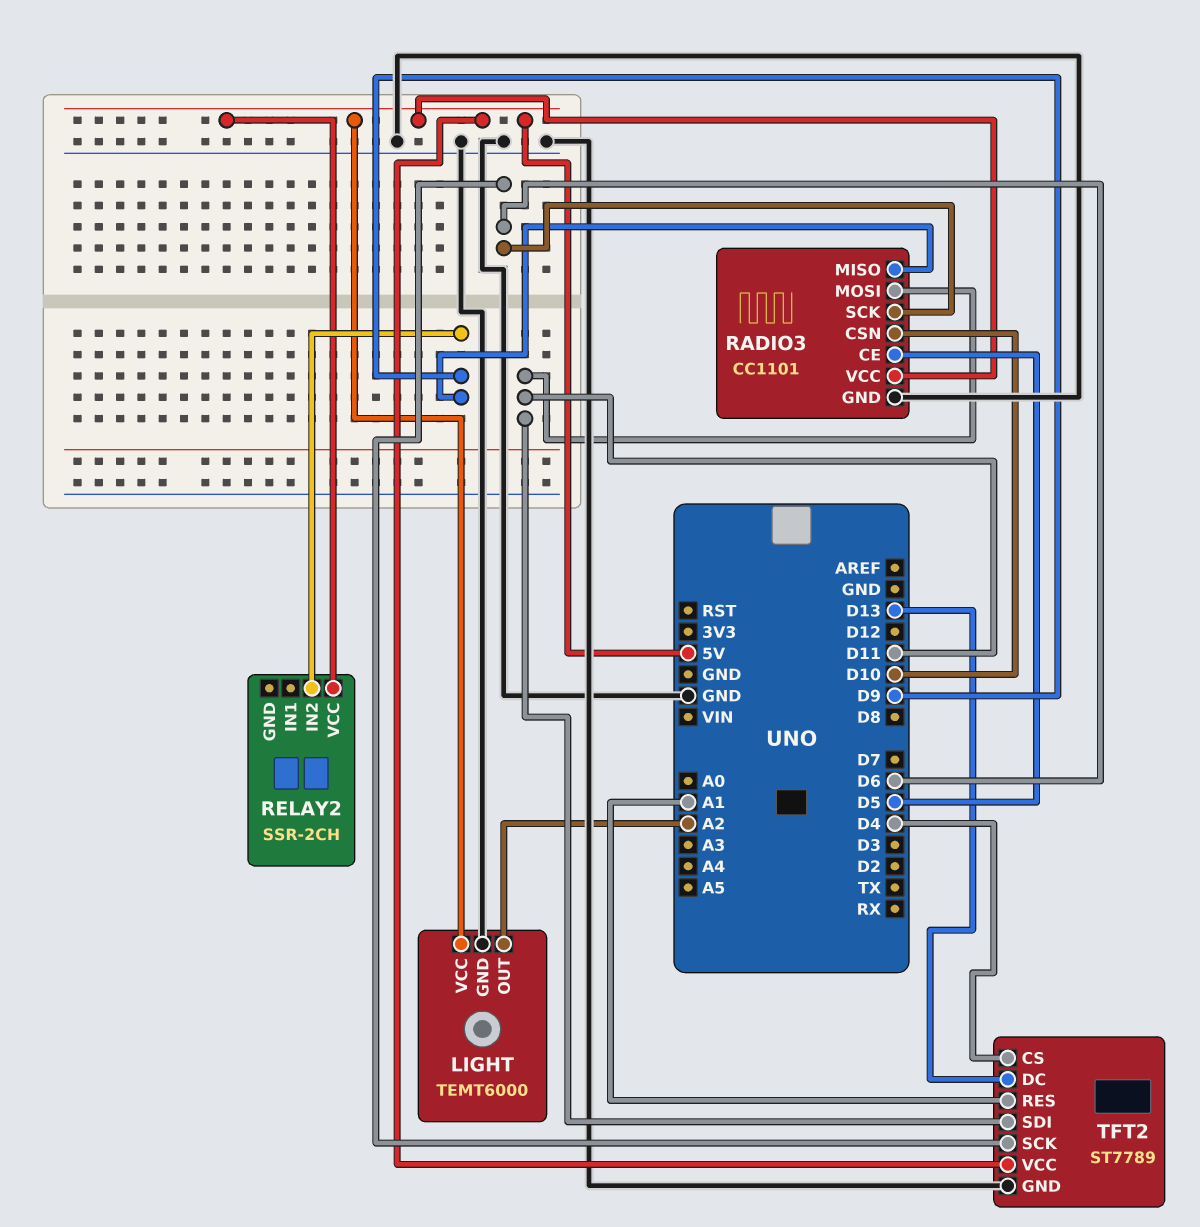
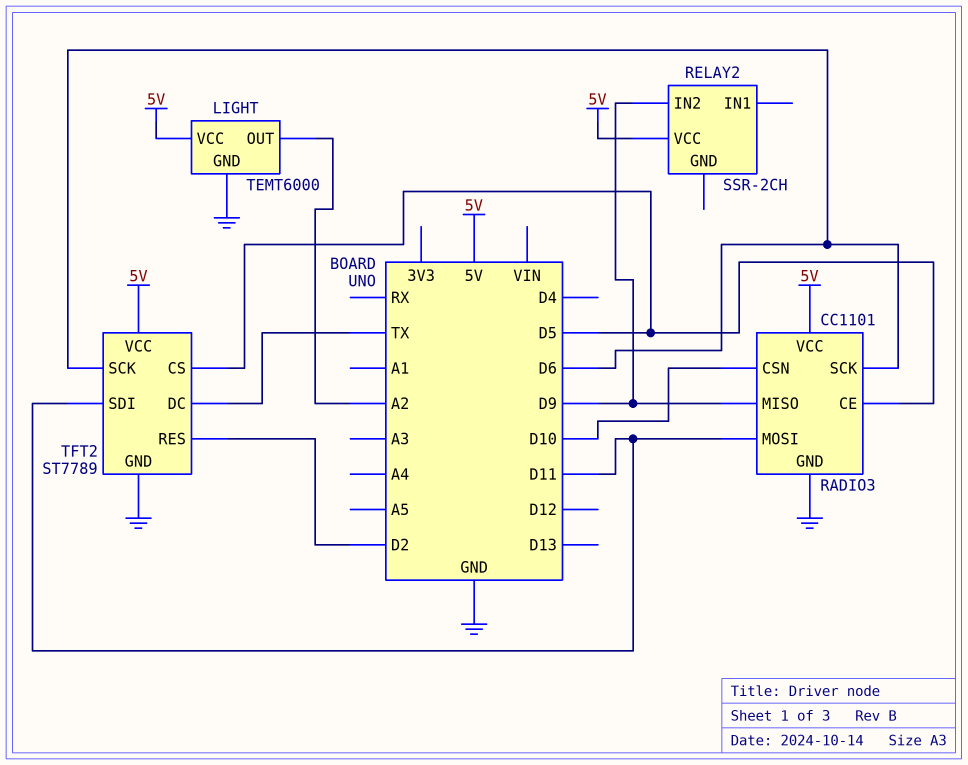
TFT2 pin CS: D4 -> D5
TFT2 pin DC: D13 -> TX
TFT2 pin RES: A1 -> D2

